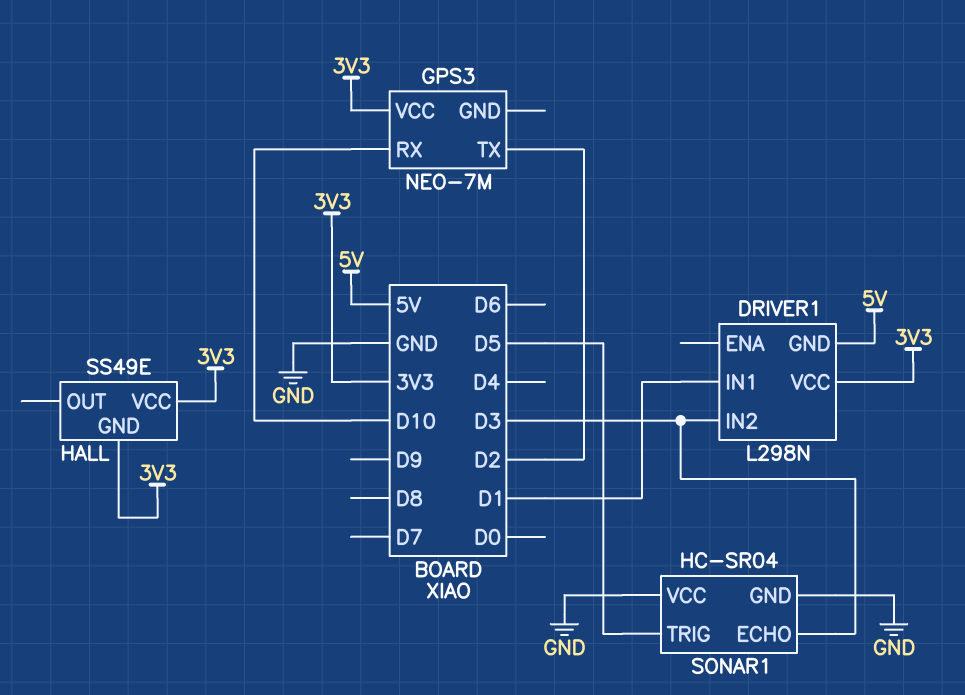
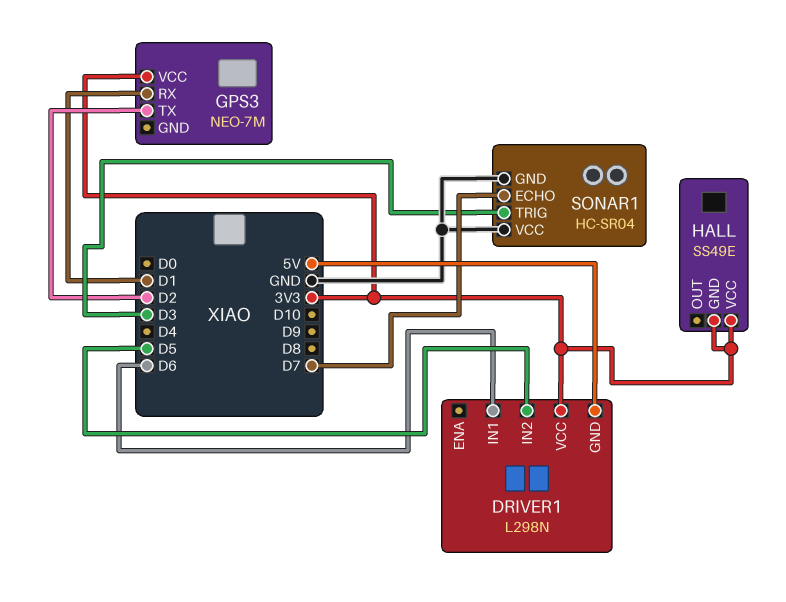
DRIVER1 pin IN1: D1 -> D6
DRIVER1 pin IN2: D3 -> D5
GPS3 pin RX: D10 -> D1
SONAR1 pin ECHO: D3 -> D7
SONAR1 pin TRIG: D5 -> D3

